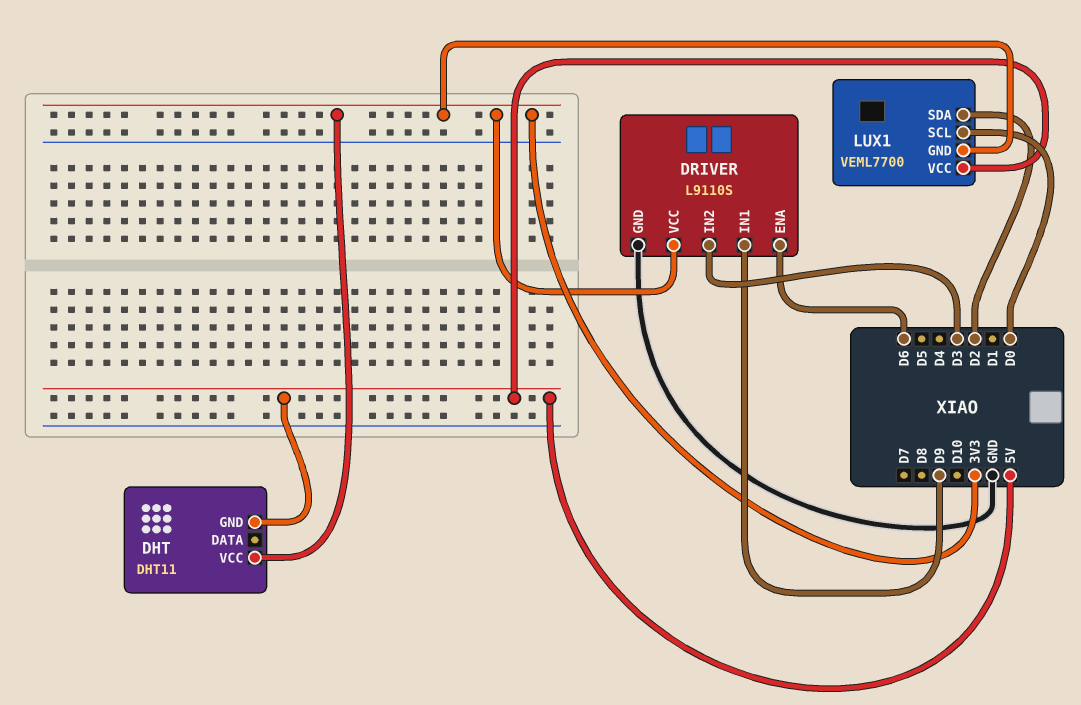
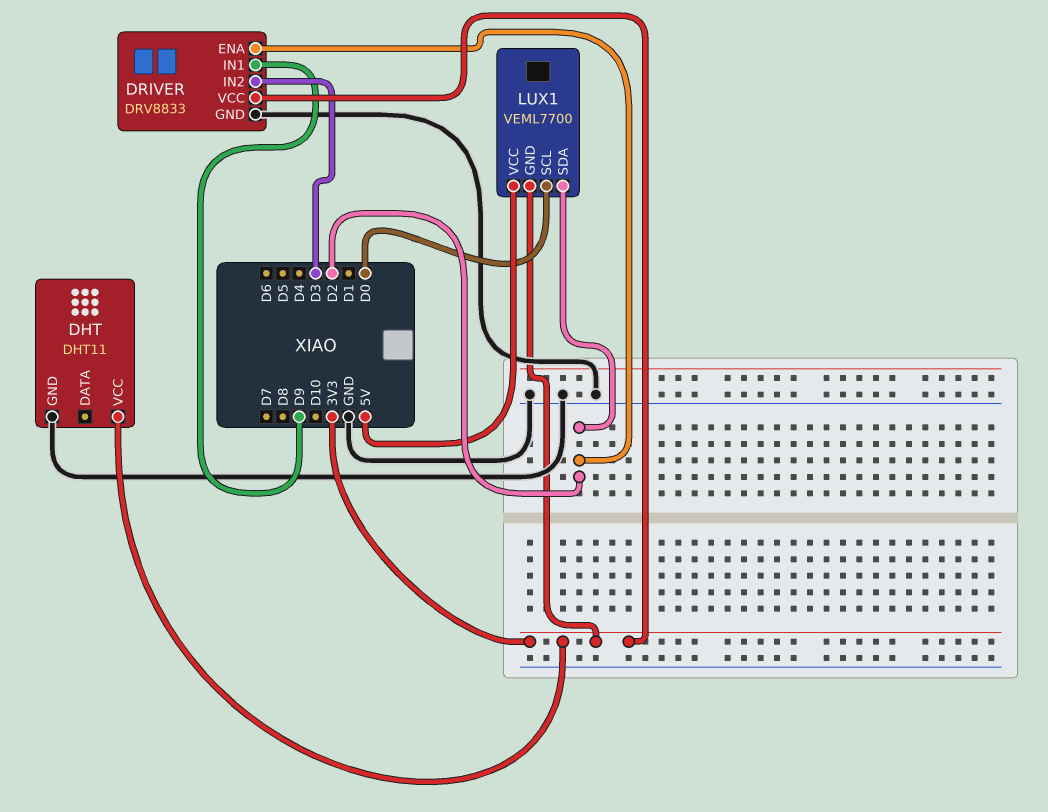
DHT pin GND: 5V -> GND
DRIVER: L9110S -> DRV8833
DRIVER pin ENA: D6 -> D2

